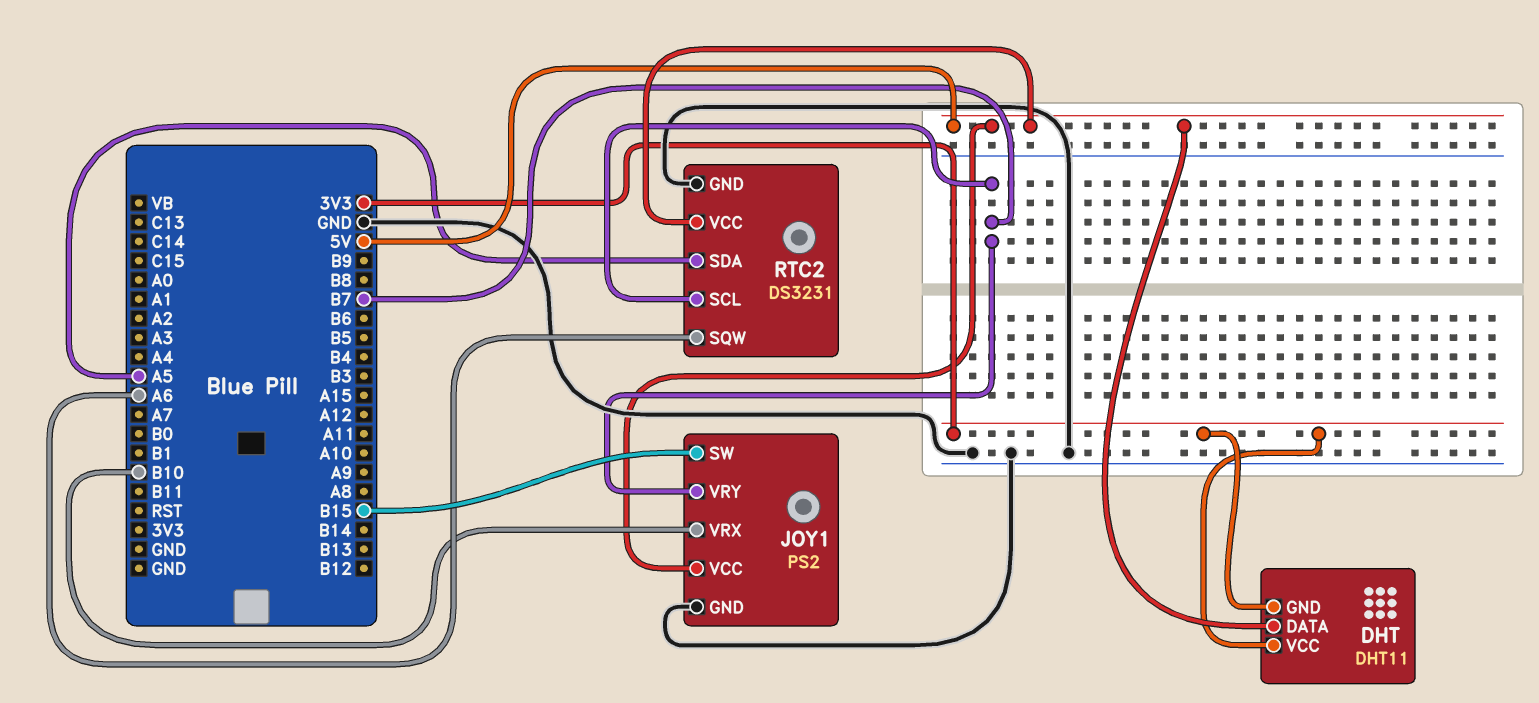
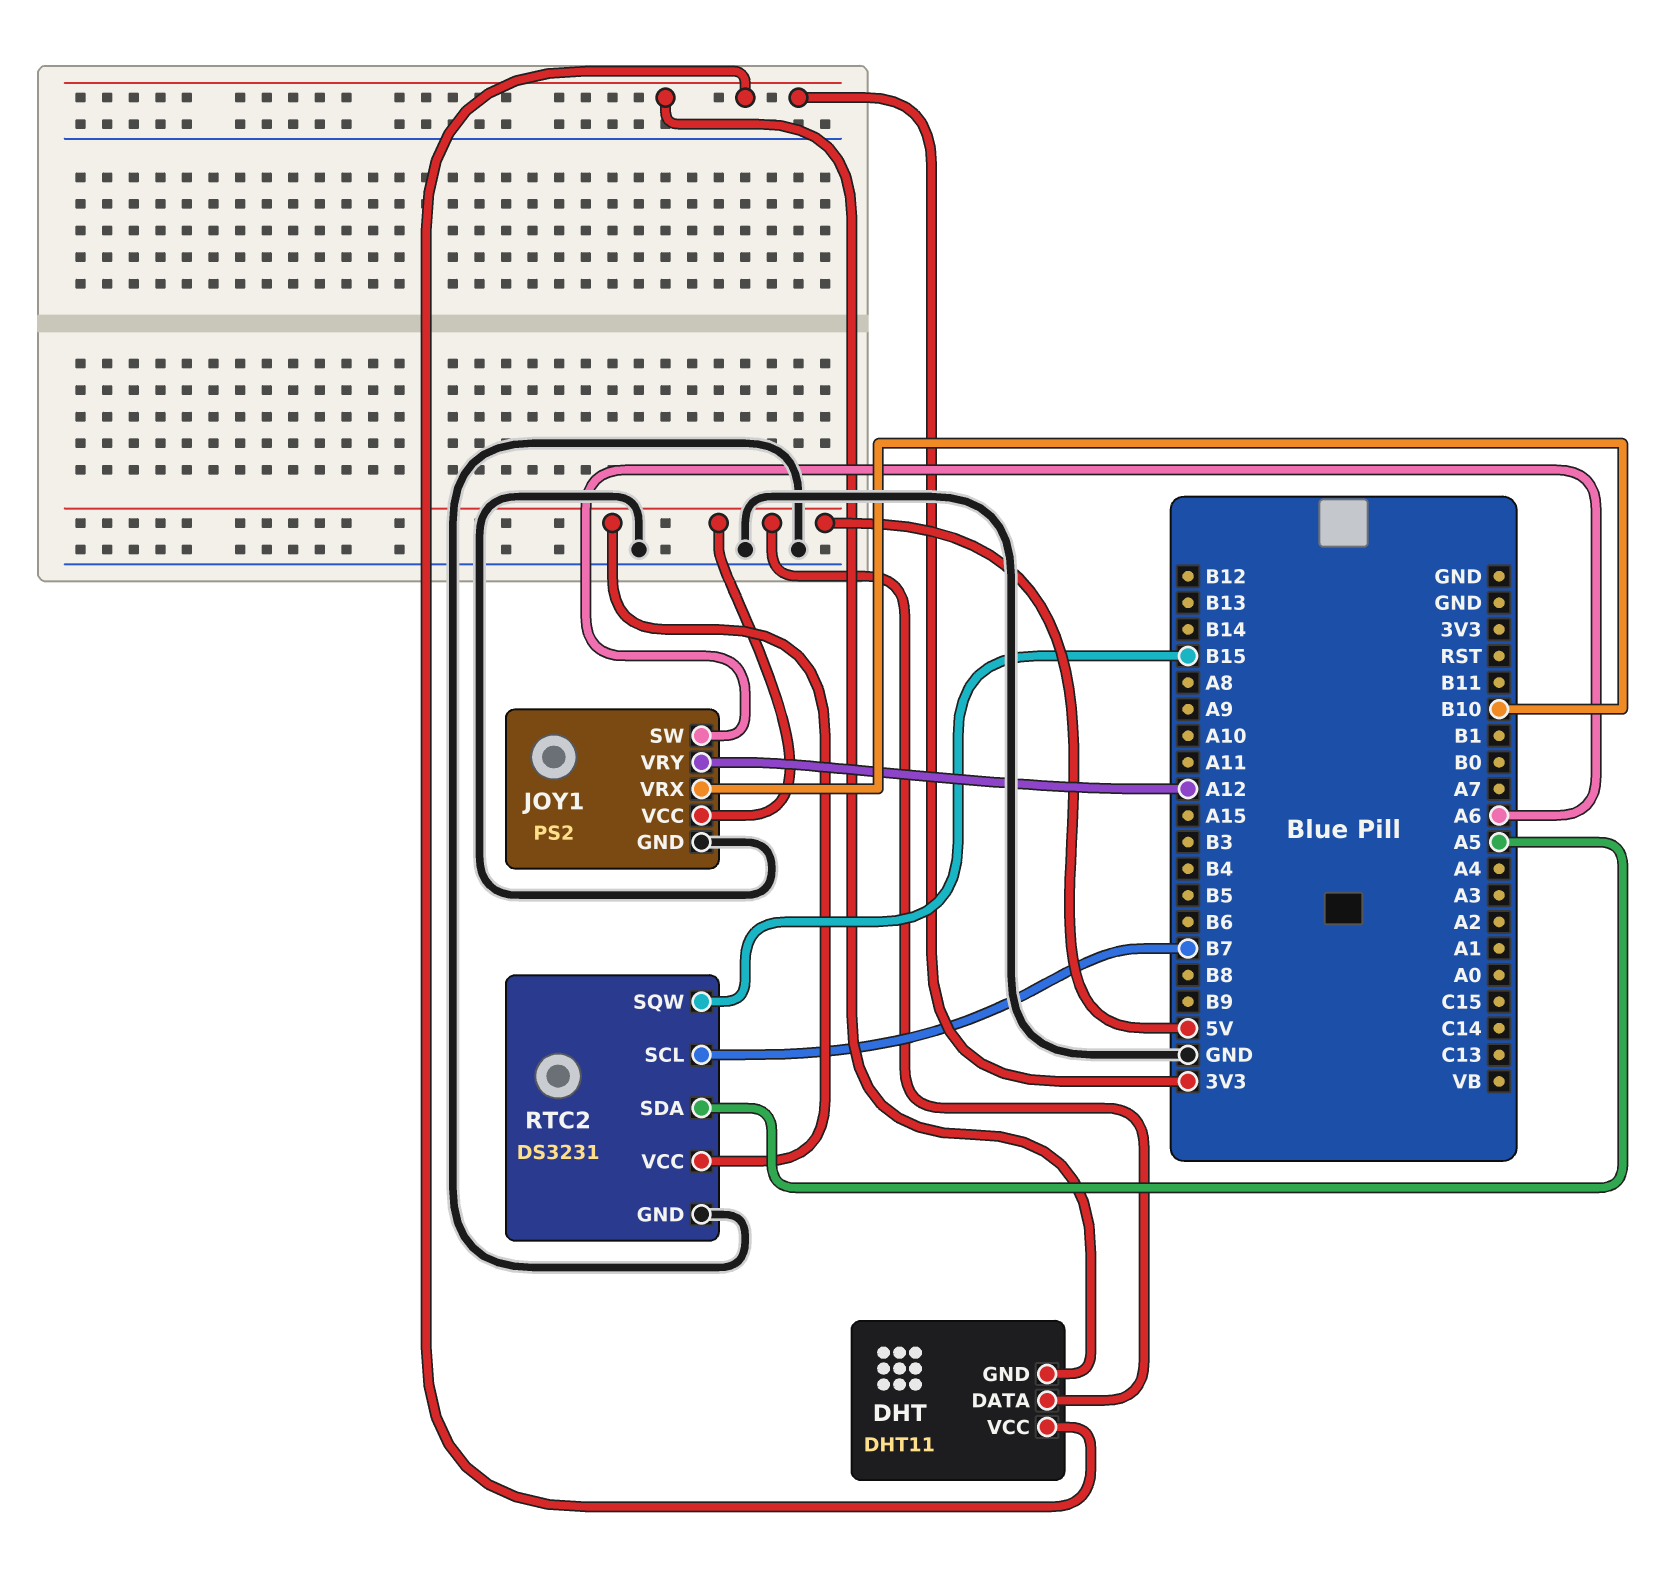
JOY1 pin SW: B15 -> A6
JOY1 pin VRY: B7 -> A12
RTC2 pin SQW: A6 -> B15

